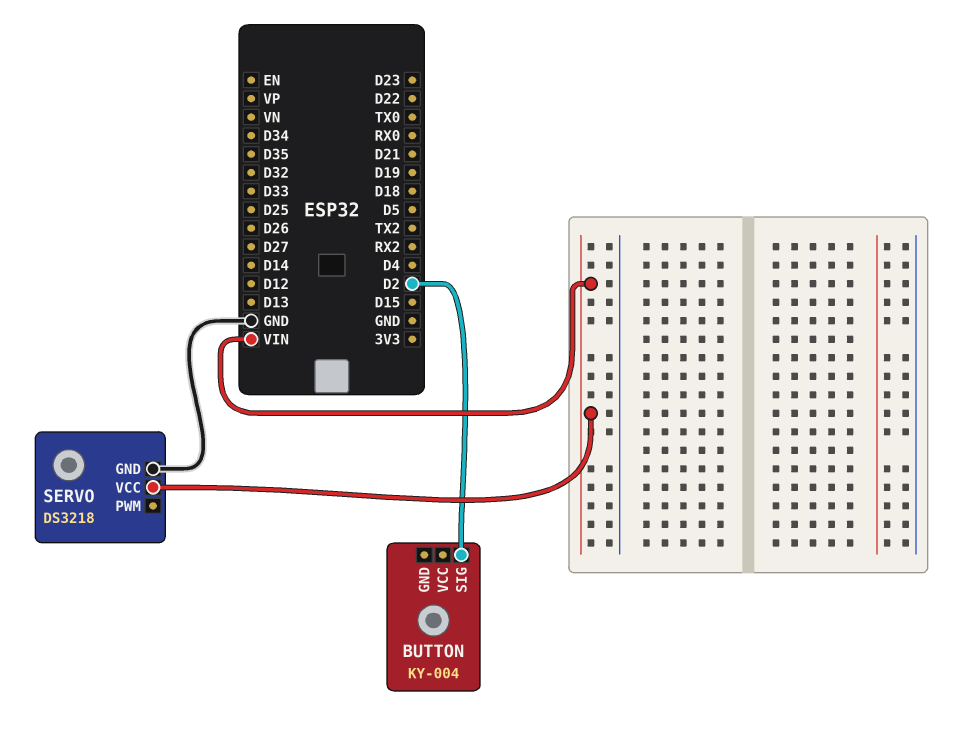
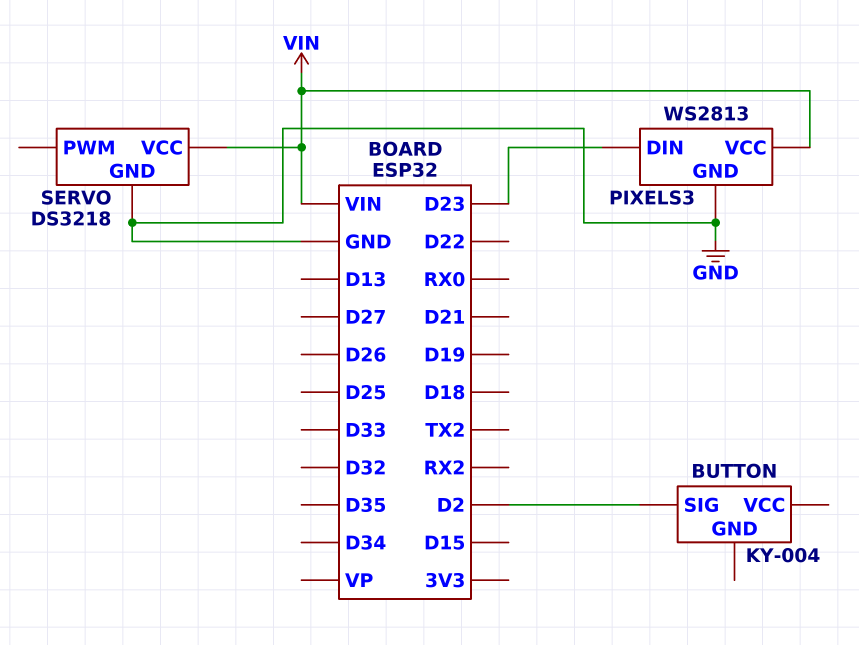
PIXELS3: none -> WS2813
PIXELS3 pin DIN: none -> D23
PIXELS3 pin GND: none -> GND
PIXELS3 pin VCC: none -> VIN

